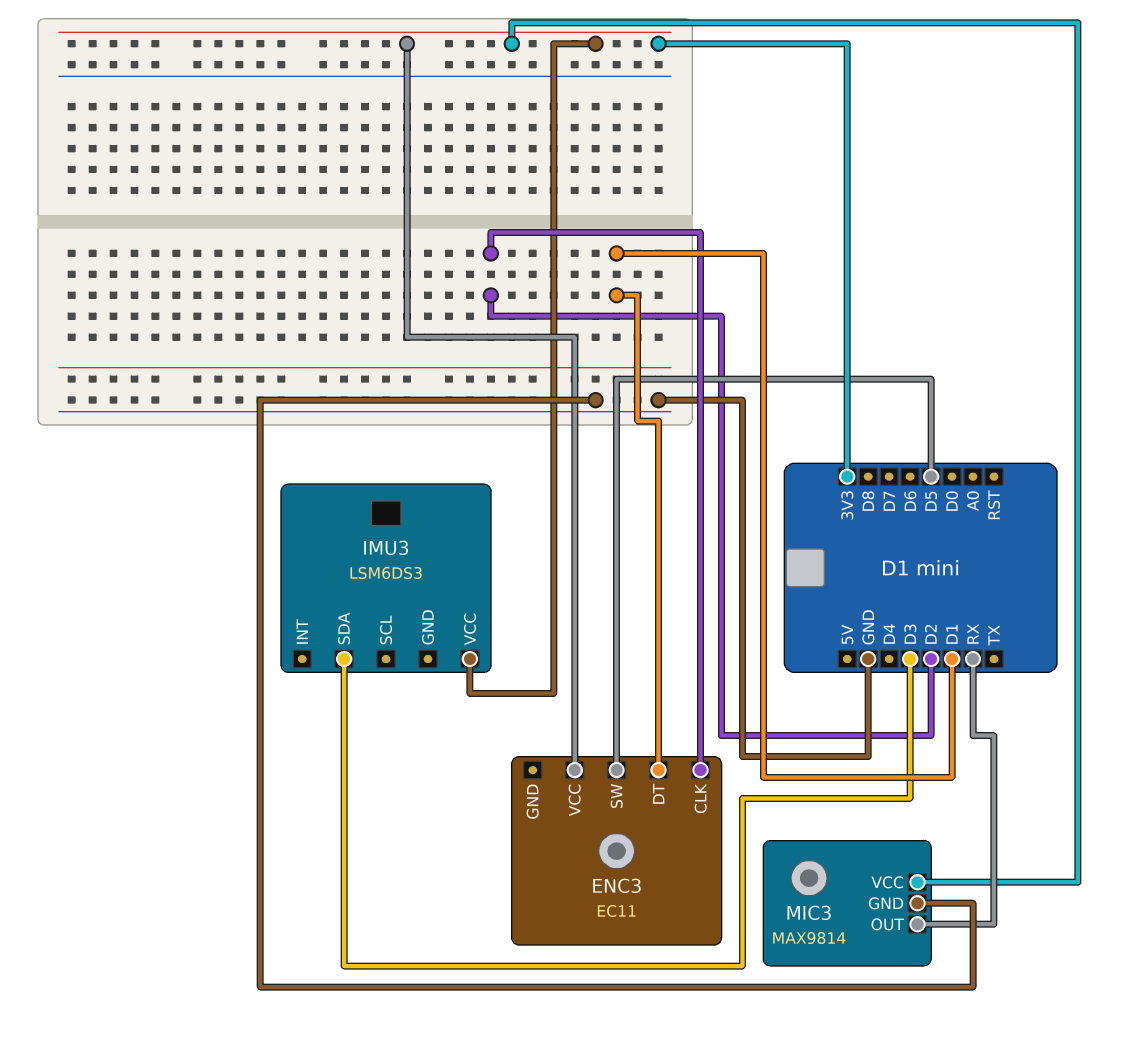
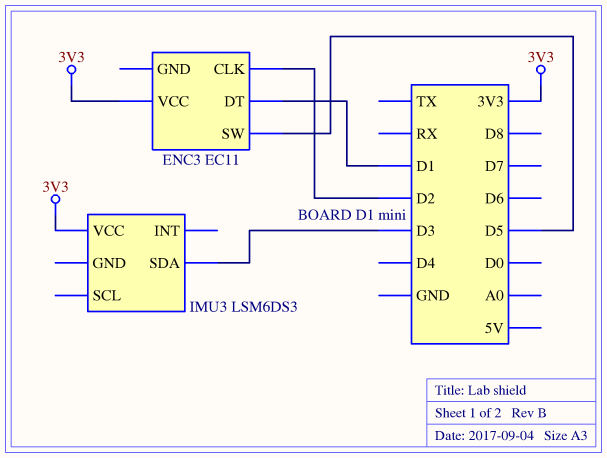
MIC3: MAX9814 -> none
MIC3 pin GND: GND -> none
MIC3 pin OUT: RX -> none
MIC3 pin VCC: 3V3 -> none

